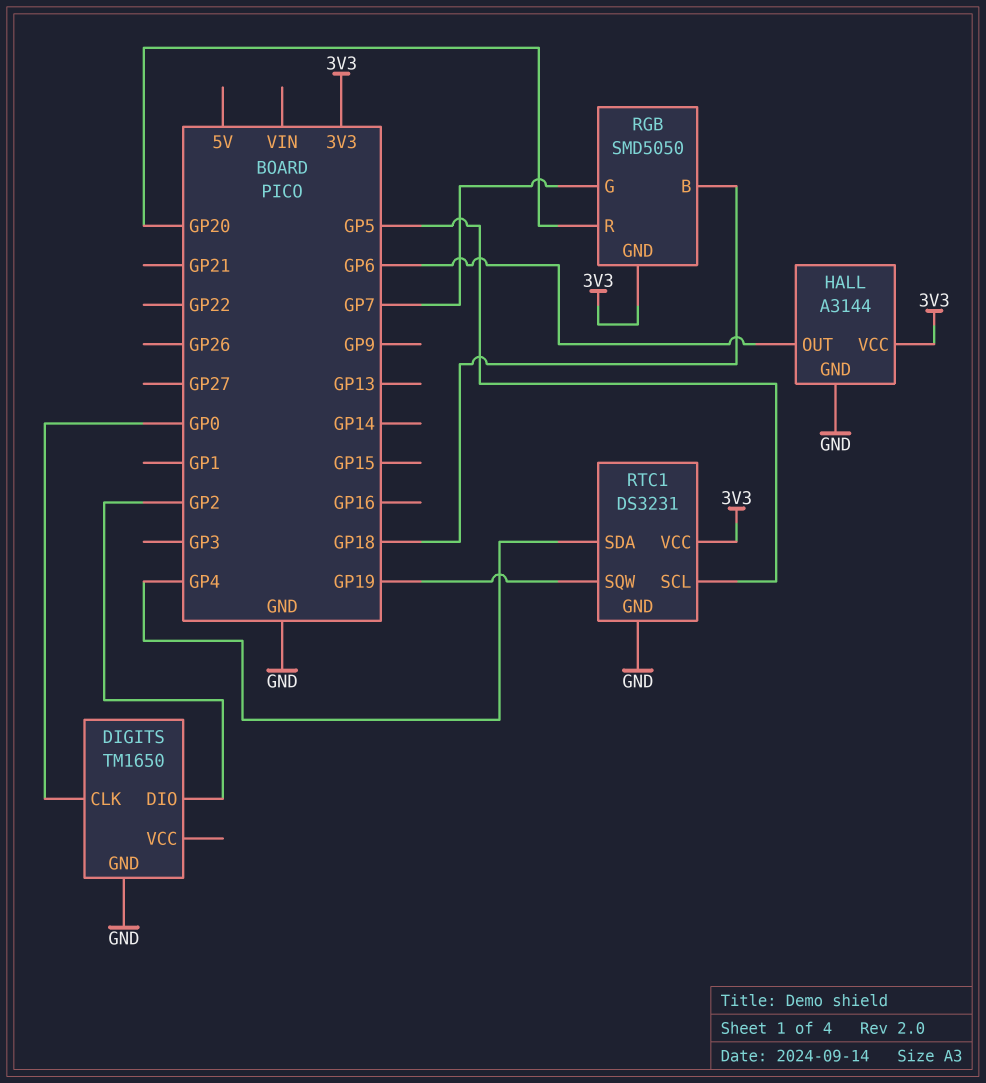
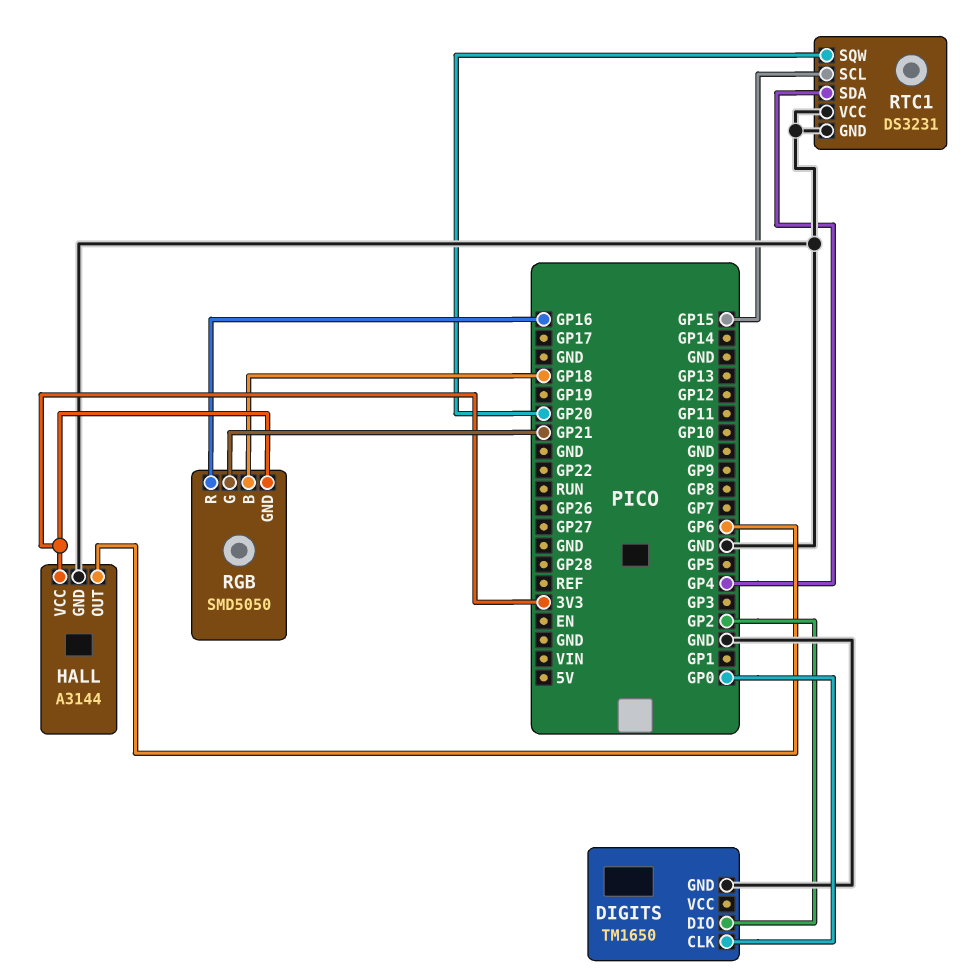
RGB pin G: GP7 -> GP21
RGB pin R: GP20 -> GP16
RTC1 pin SCL: GP5 -> GP15
RTC1 pin SQW: GP19 -> GP20
RTC1 pin VCC: 3V3 -> GND

